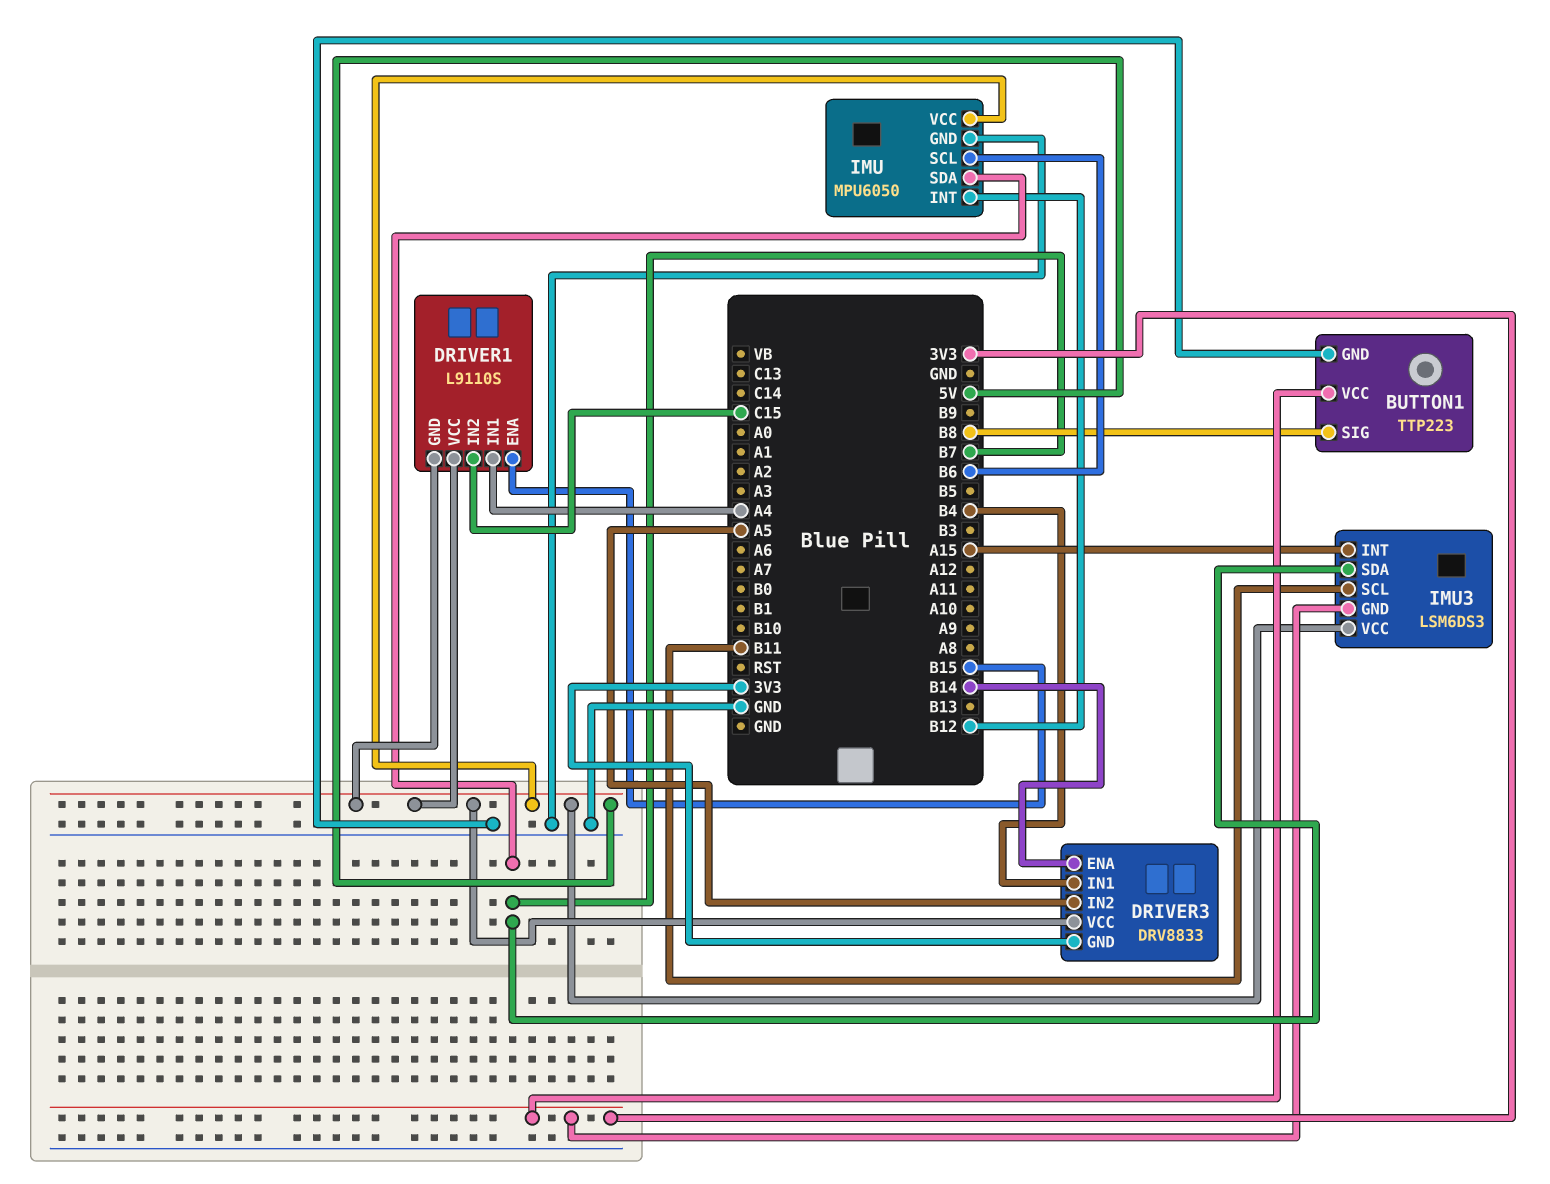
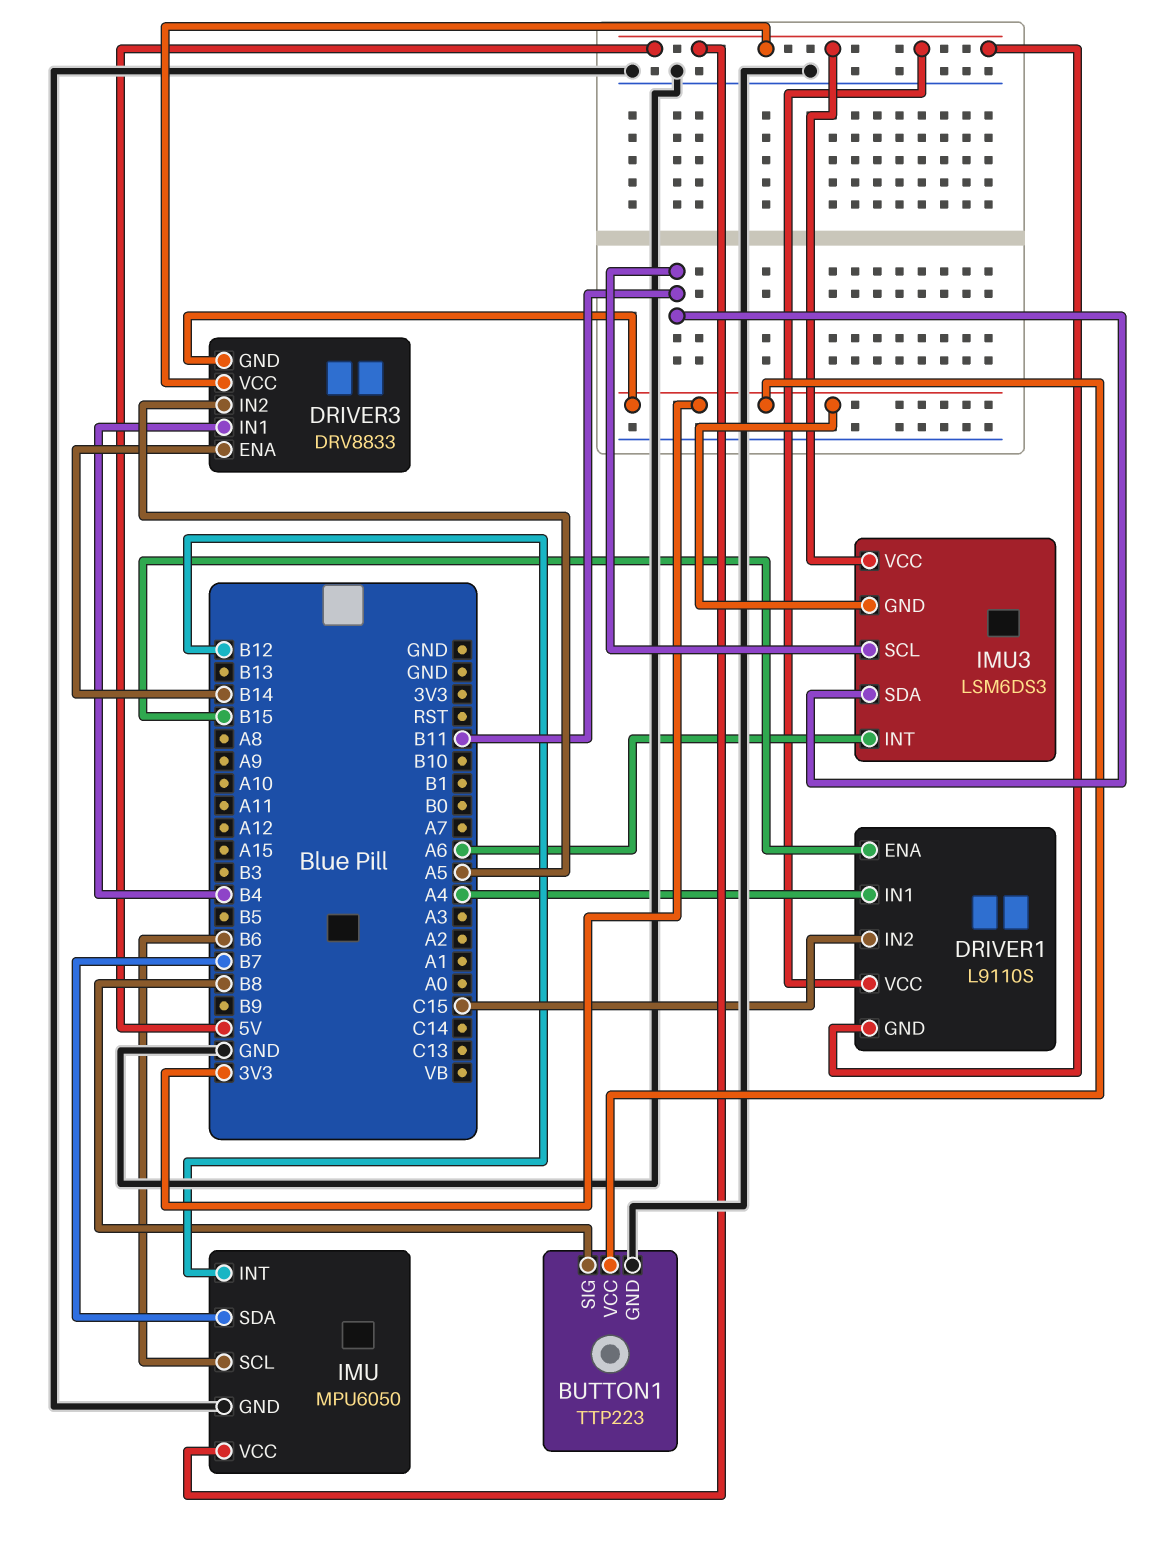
IMU3 pin INT: A15 -> A6
IMU3 pin SDA: B7 -> B11

